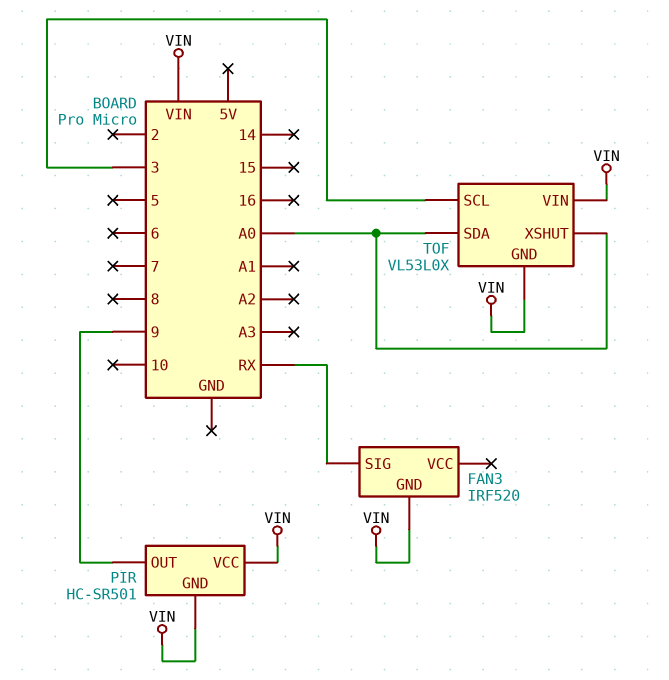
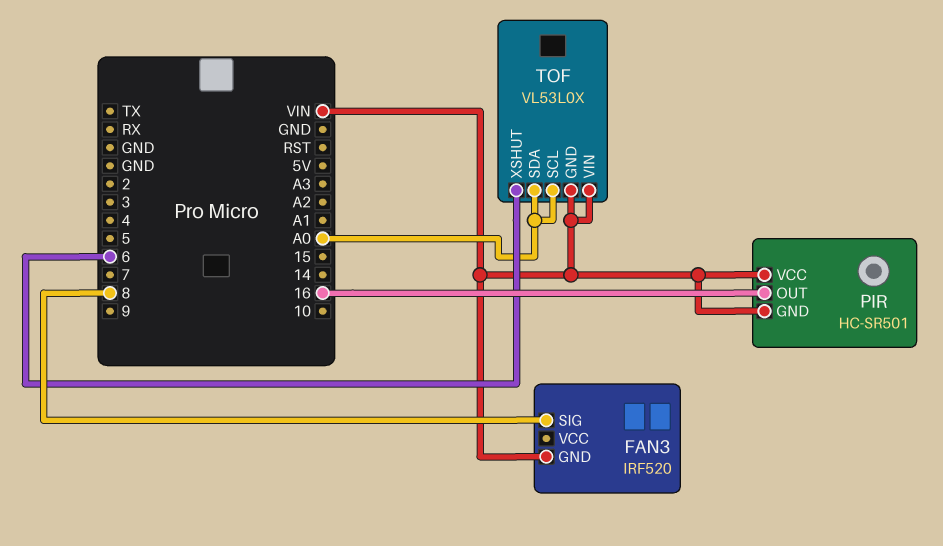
FAN3 pin SIG: RX -> 8
PIR pin OUT: 9 -> 16
TOF pin SCL: 3 -> A0
TOF pin XSHUT: A0 -> 6

